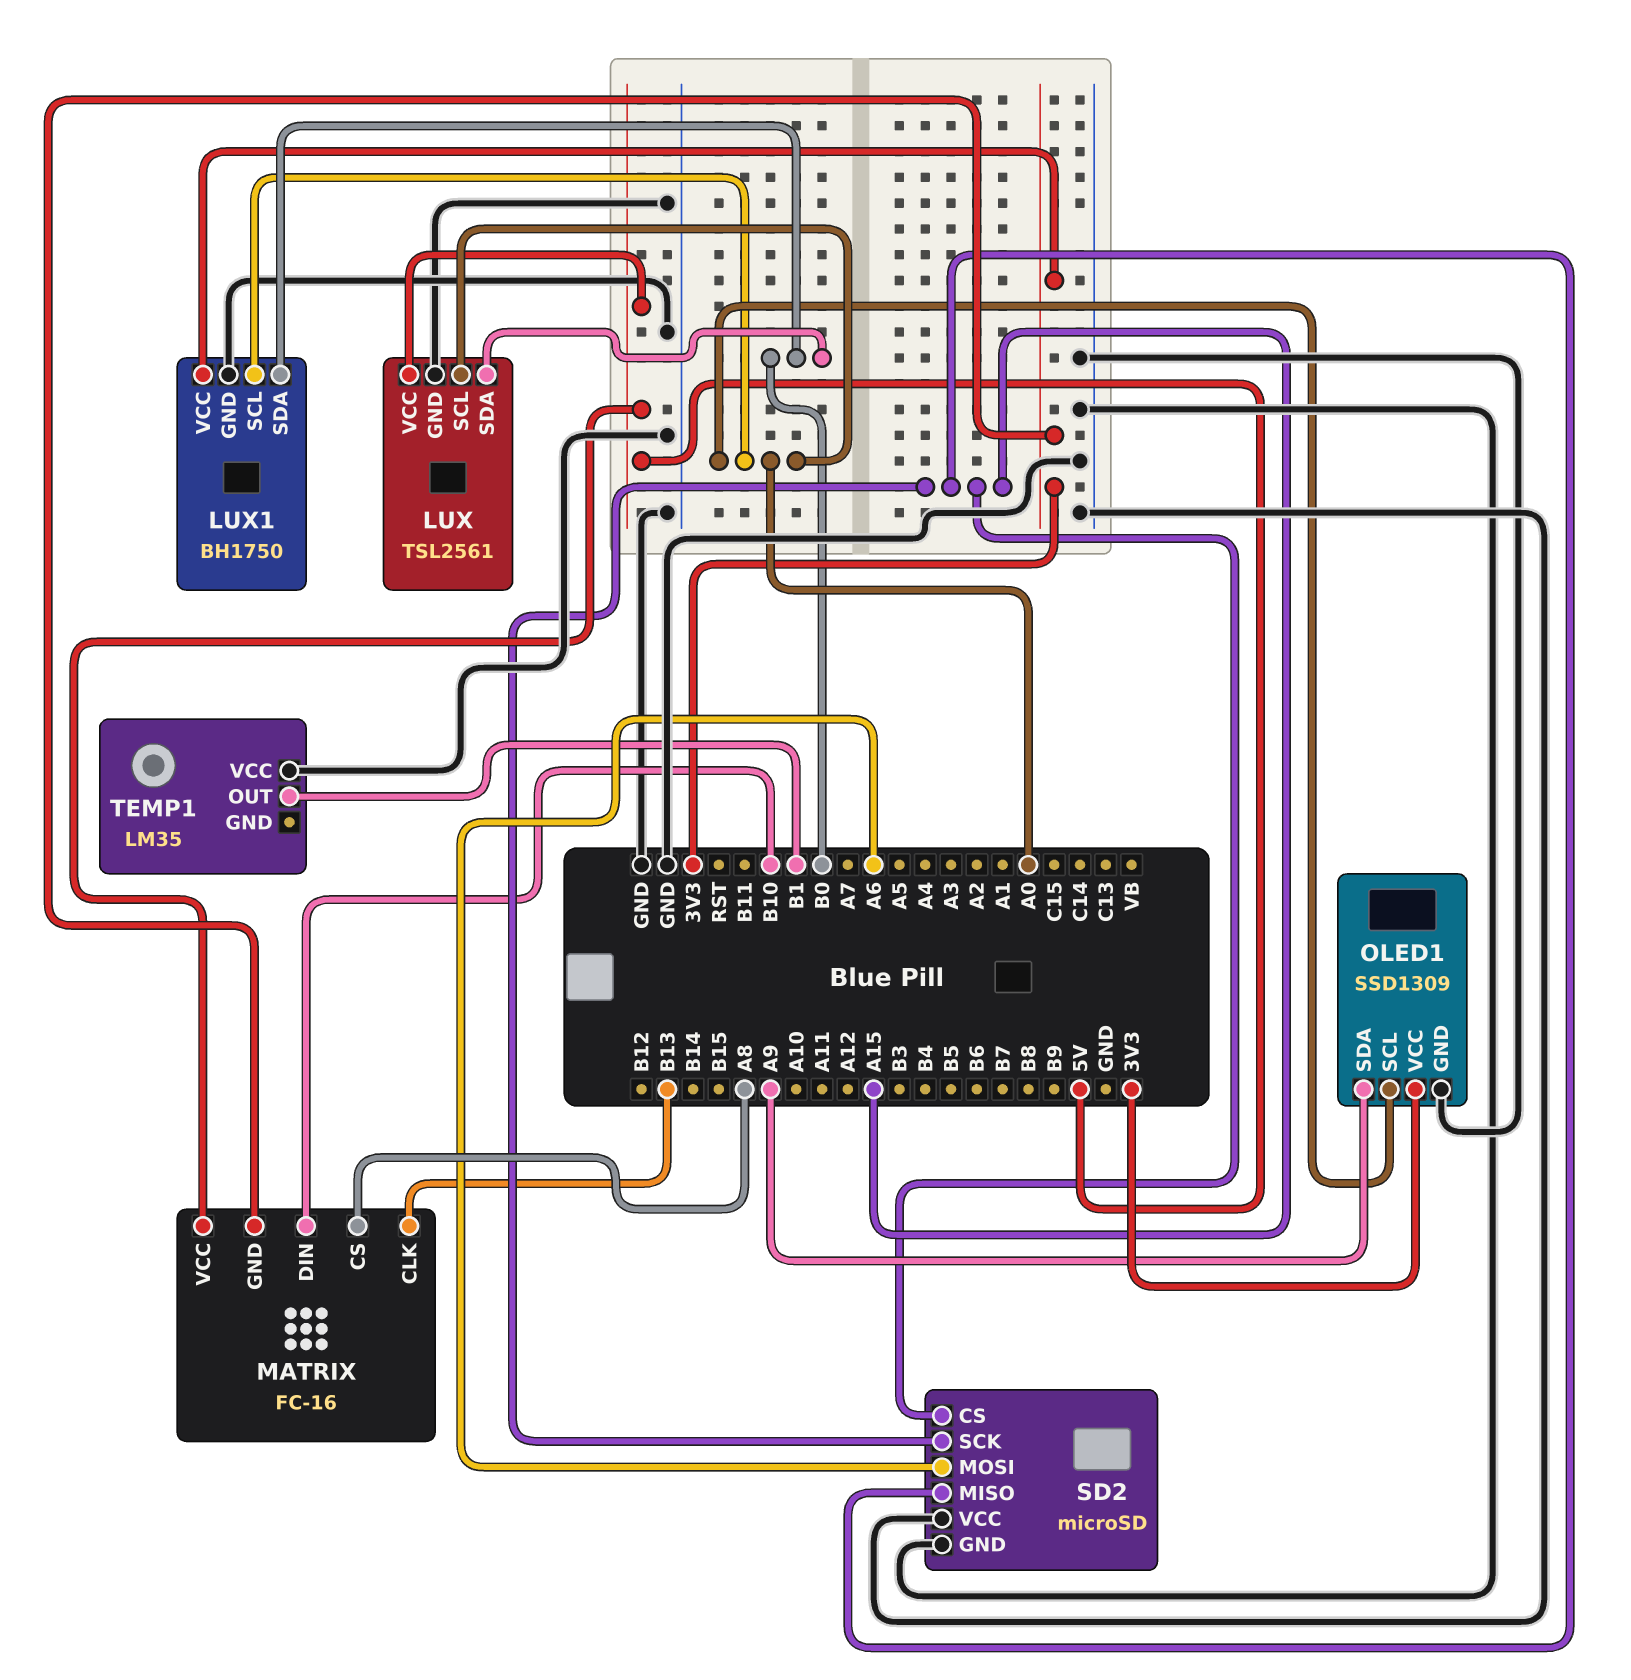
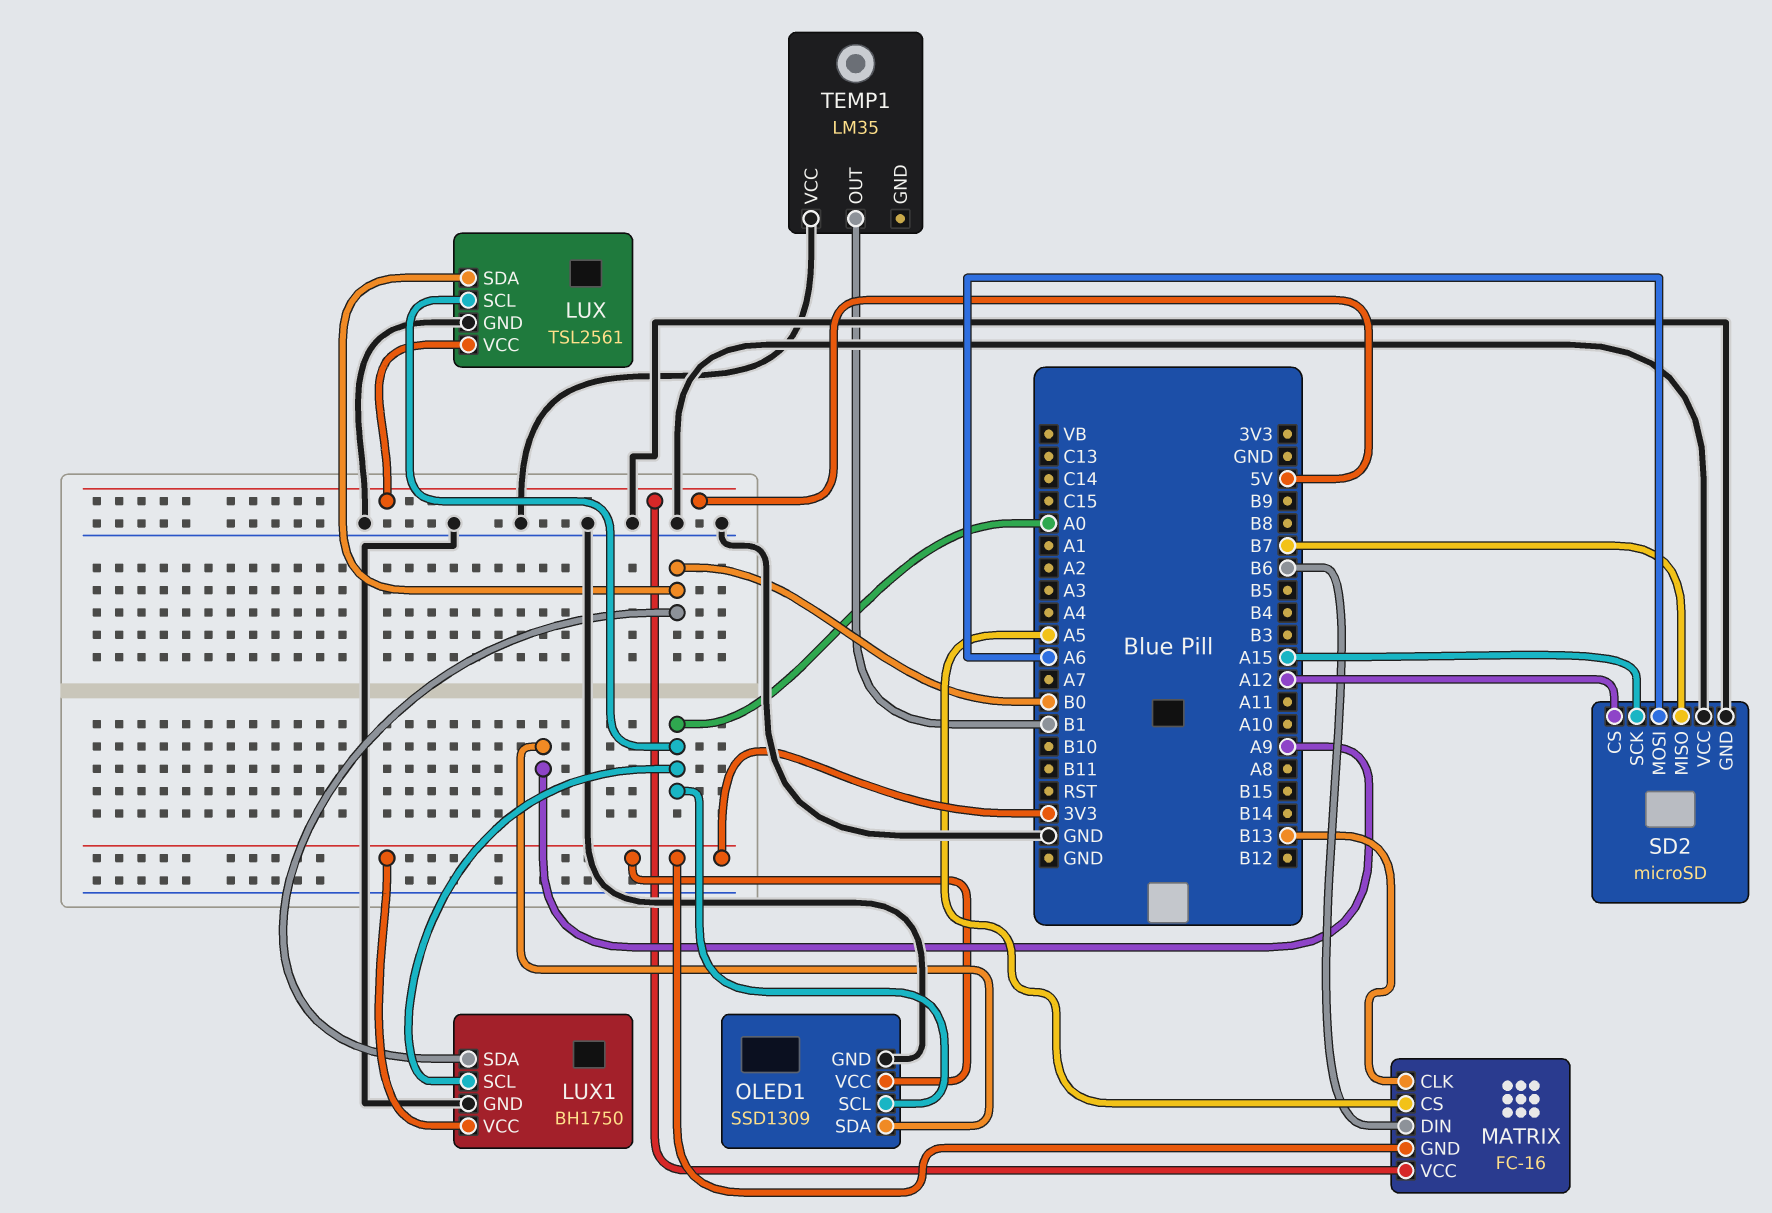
MATRIX pin CS: A8 -> A5
MATRIX pin DIN: B10 -> B6
SD2 pin CS: A15 -> A12
SD2 pin MISO: A15 -> B7

